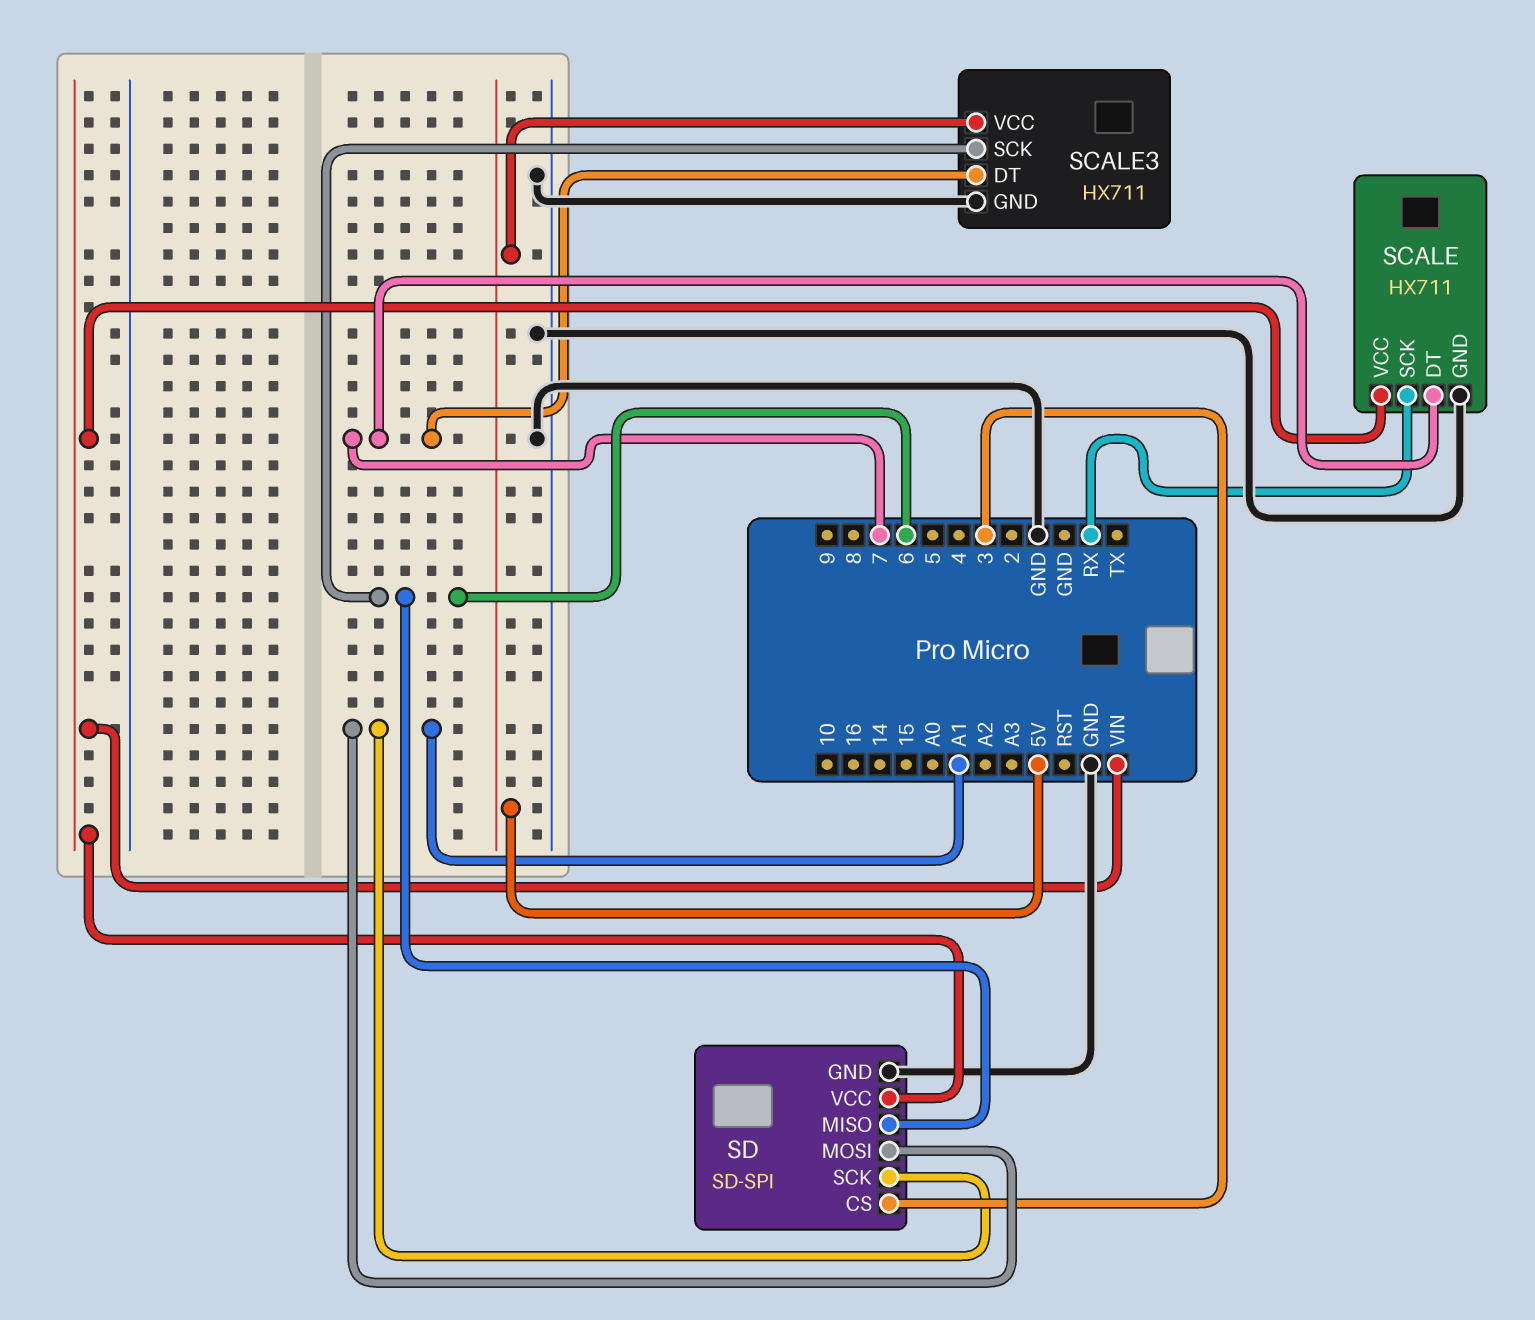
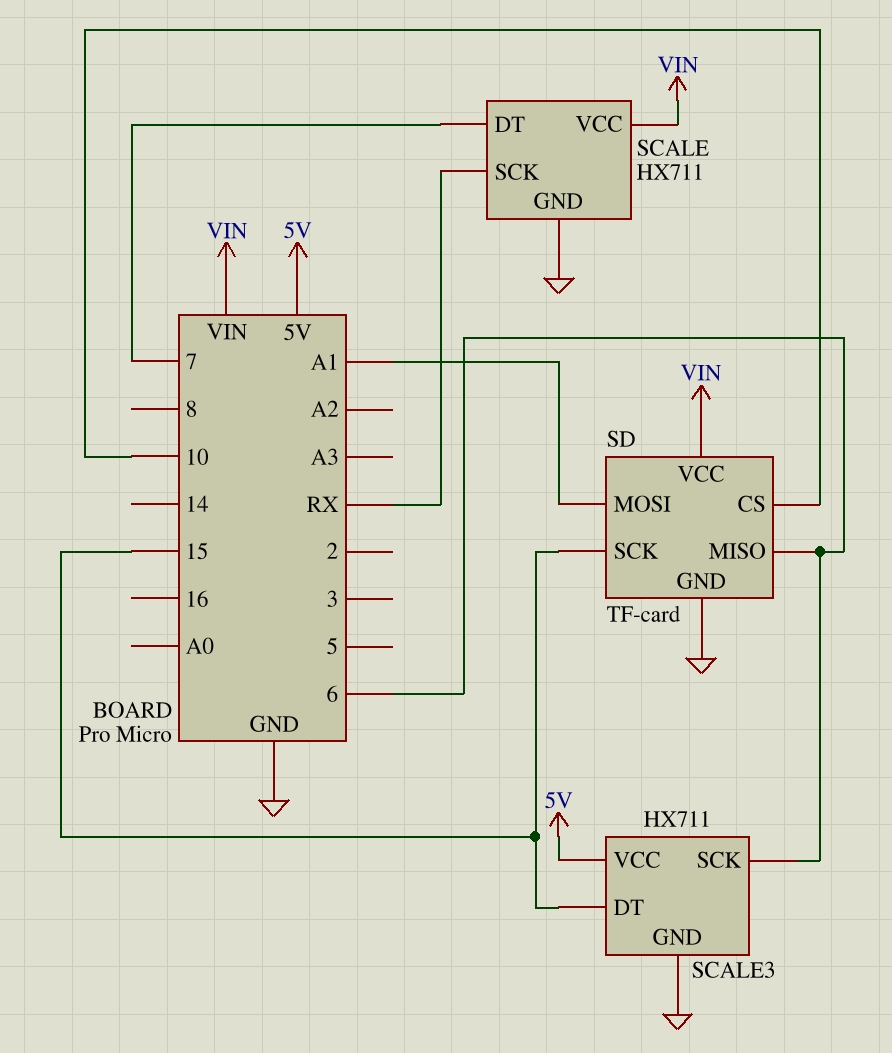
SCALE3 pin DT: 7 -> 15
SD: SD-SPI -> TF-card
SD pin CS: 3 -> 10
SD pin SCK: A1 -> 15

